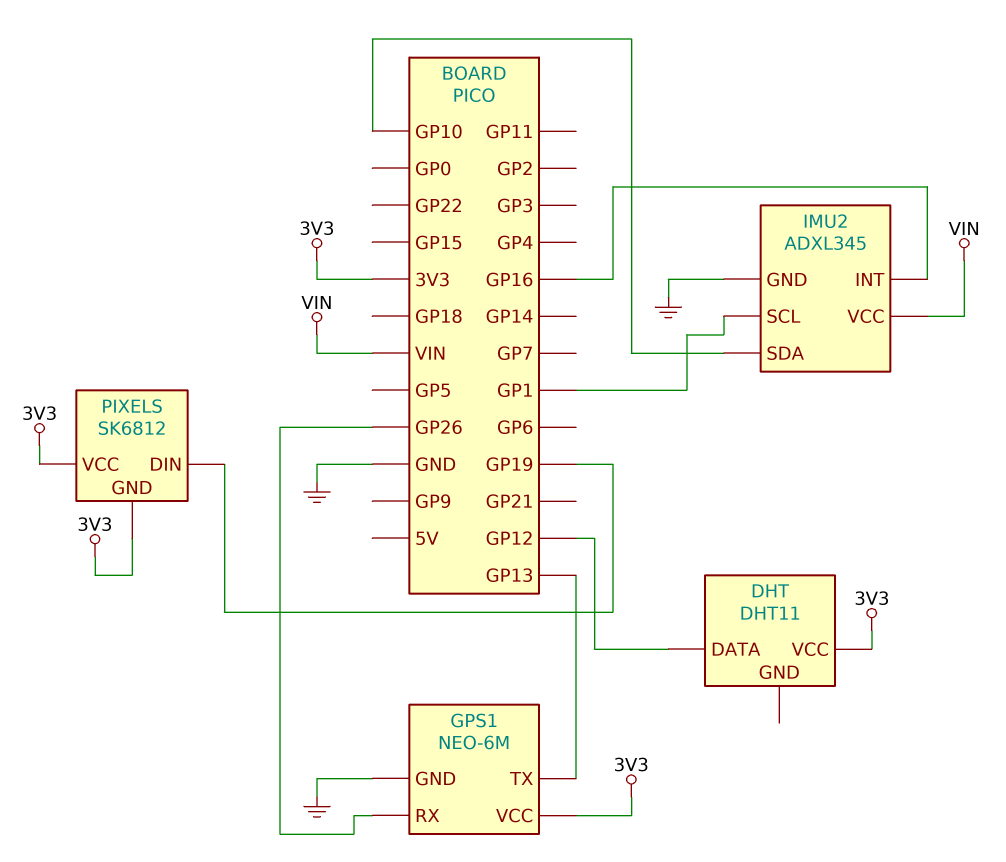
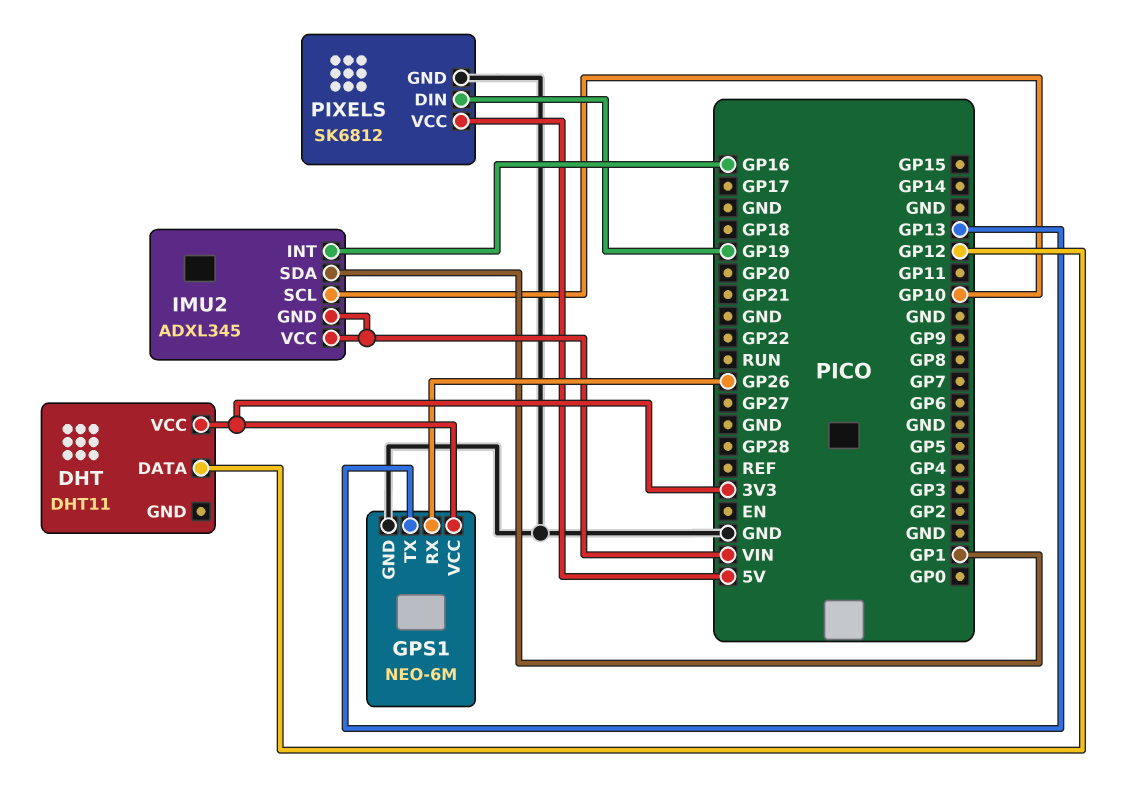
IMU2 pin GND: GND -> VIN
IMU2 pin SCL: GP1 -> GP10
IMU2 pin SDA: GP10 -> GP1
PIXELS pin GND: 3V3 -> GND
PIXELS pin VCC: 3V3 -> 5V

